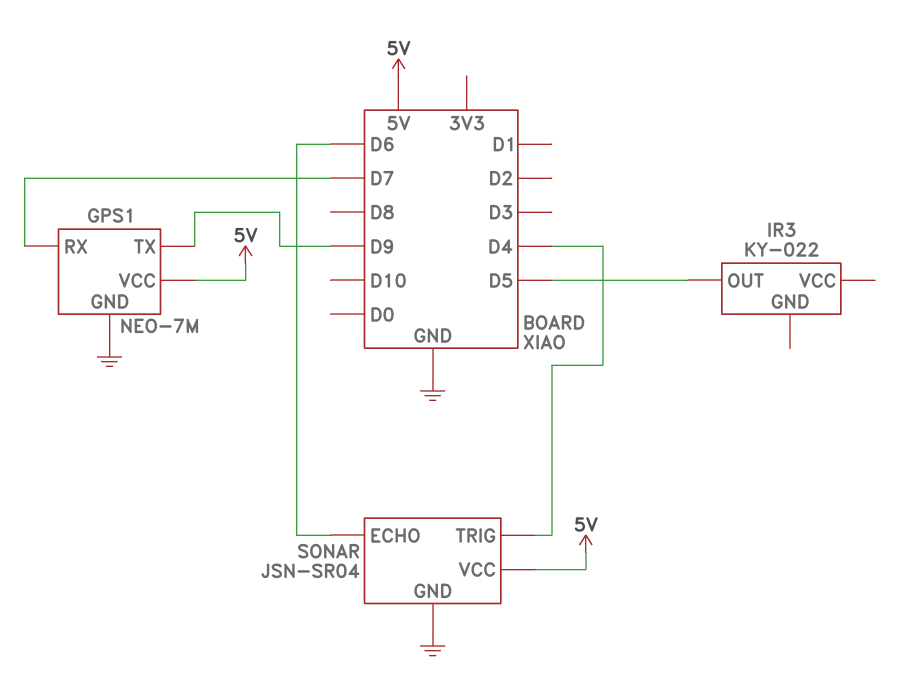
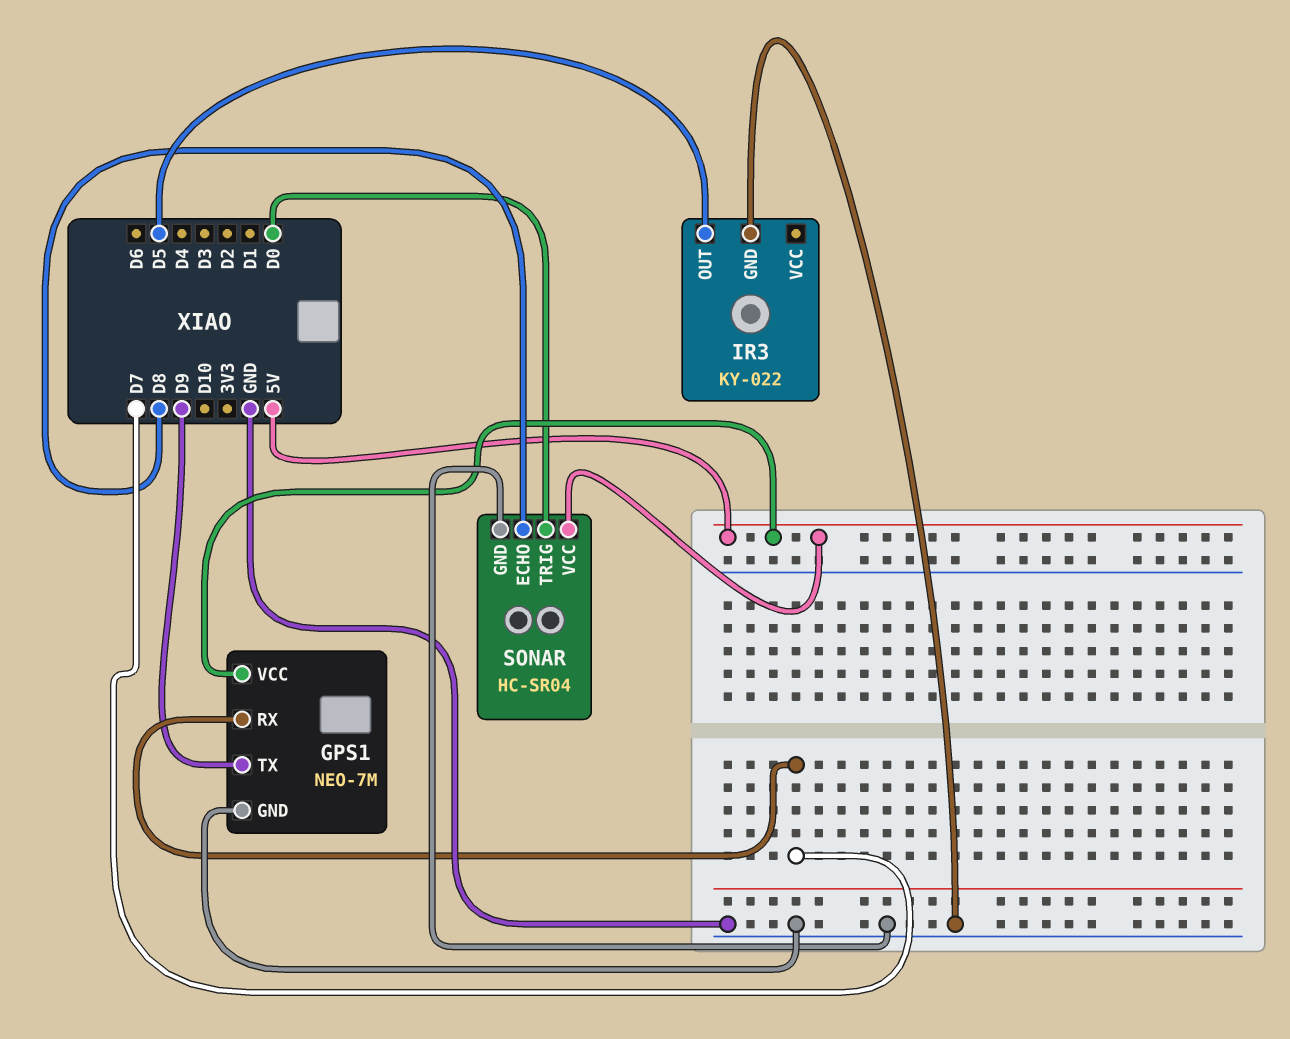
IR3 pin GND: none -> GND
SONAR: JSN-SR04 -> HC-SR04
SONAR pin ECHO: D6 -> D8
SONAR pin TRIG: D4 -> D0

